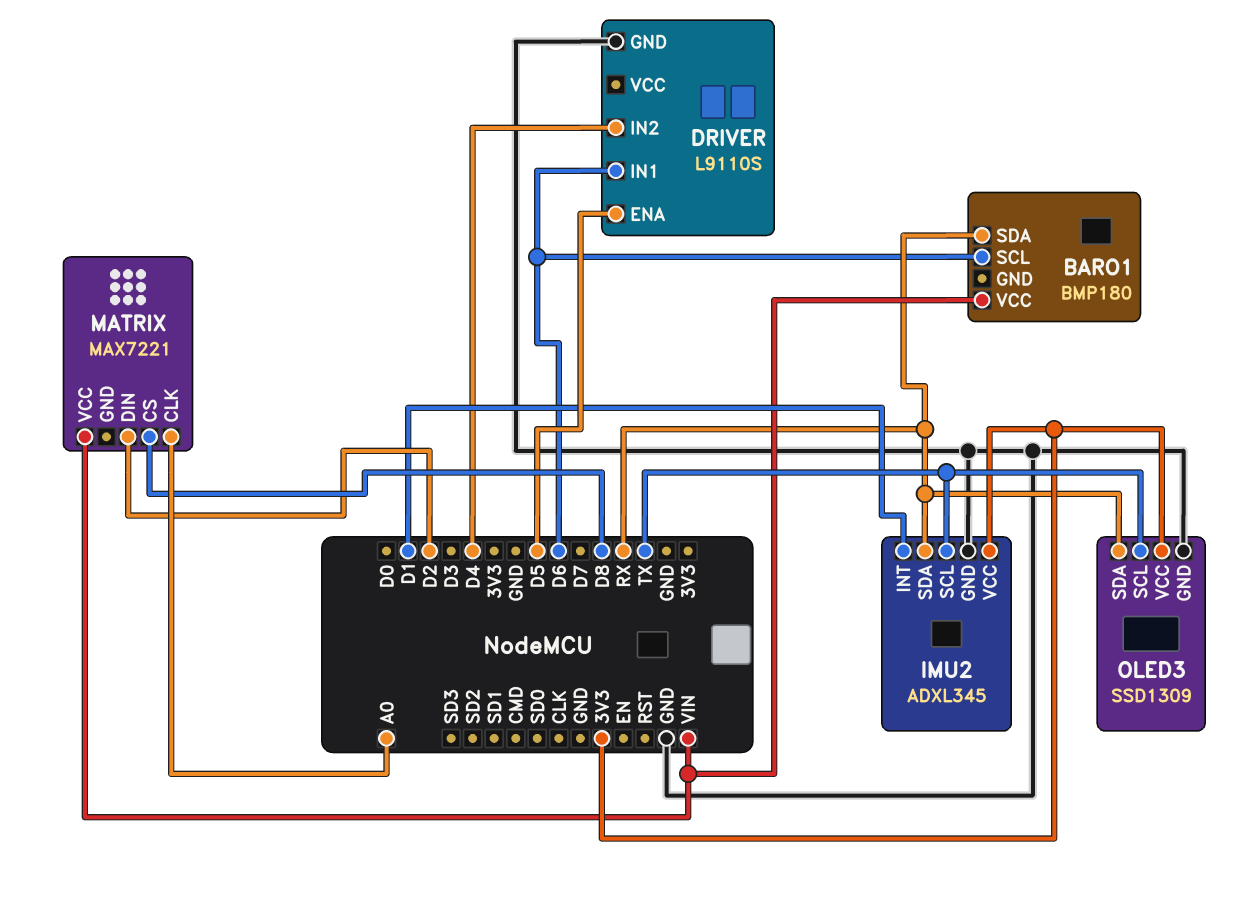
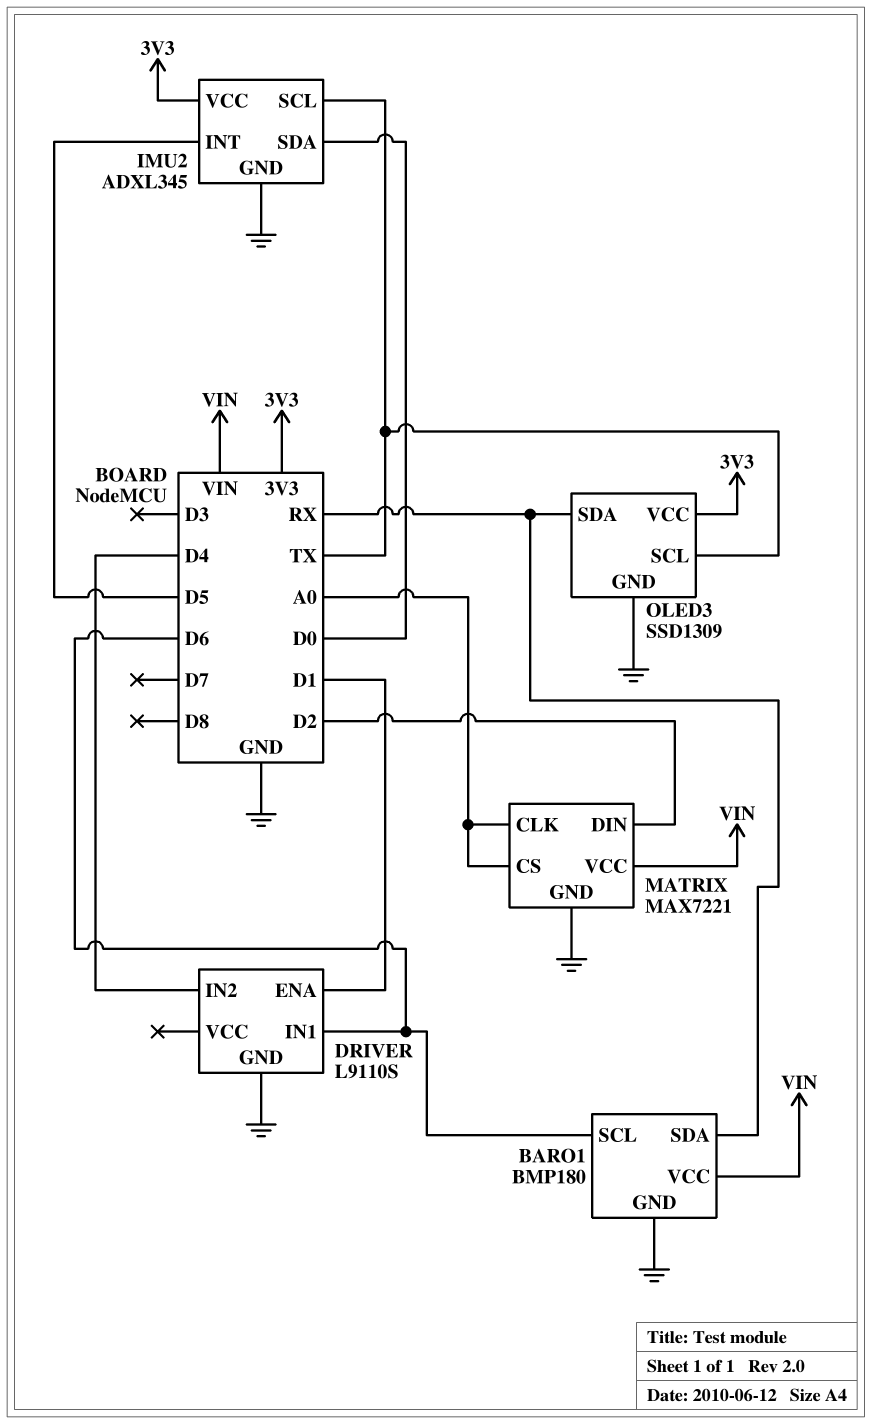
BARO1 pin GND: none -> GND
DRIVER pin ENA: D5 -> D1
IMU2 pin INT: D1 -> D5
IMU2 pin SDA: RX -> D0
MATRIX pin CS: D8 -> A0
MATRIX pin GND: none -> GND

